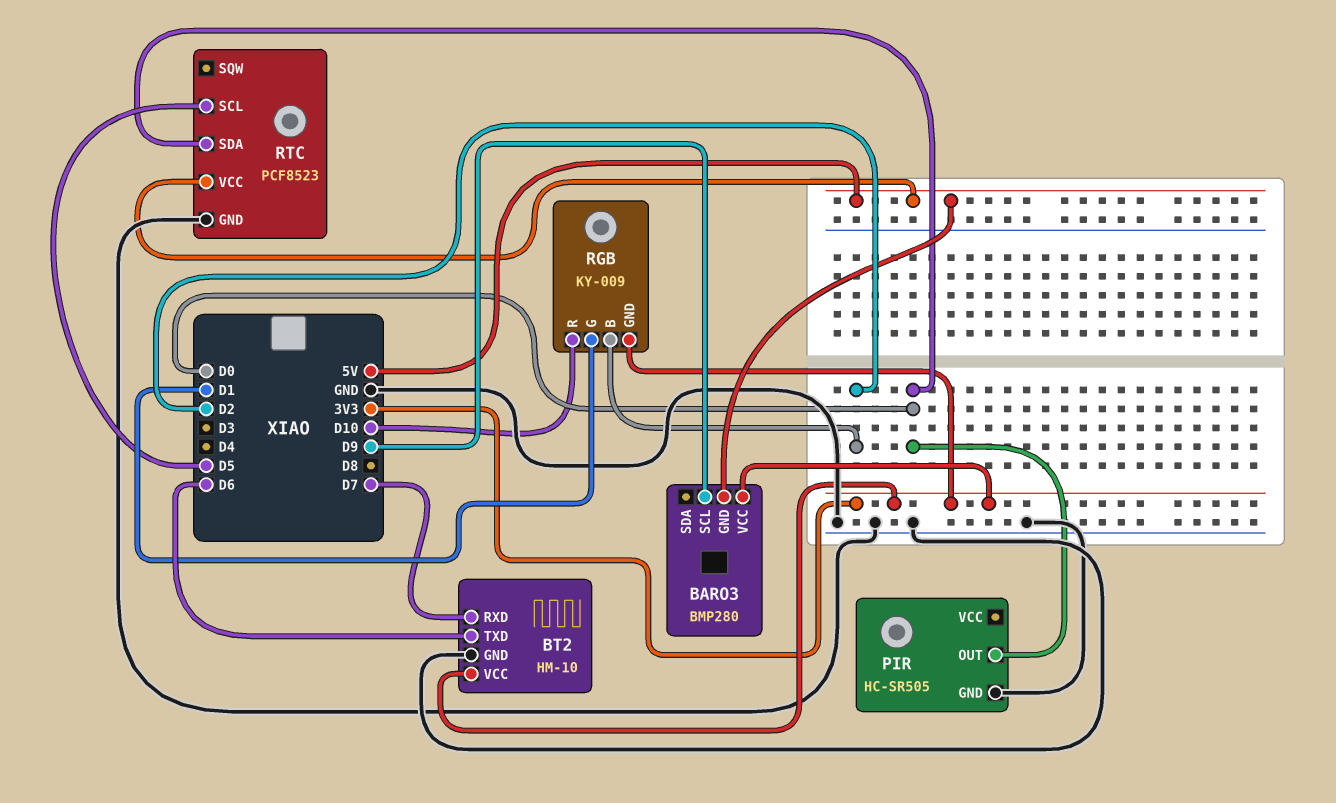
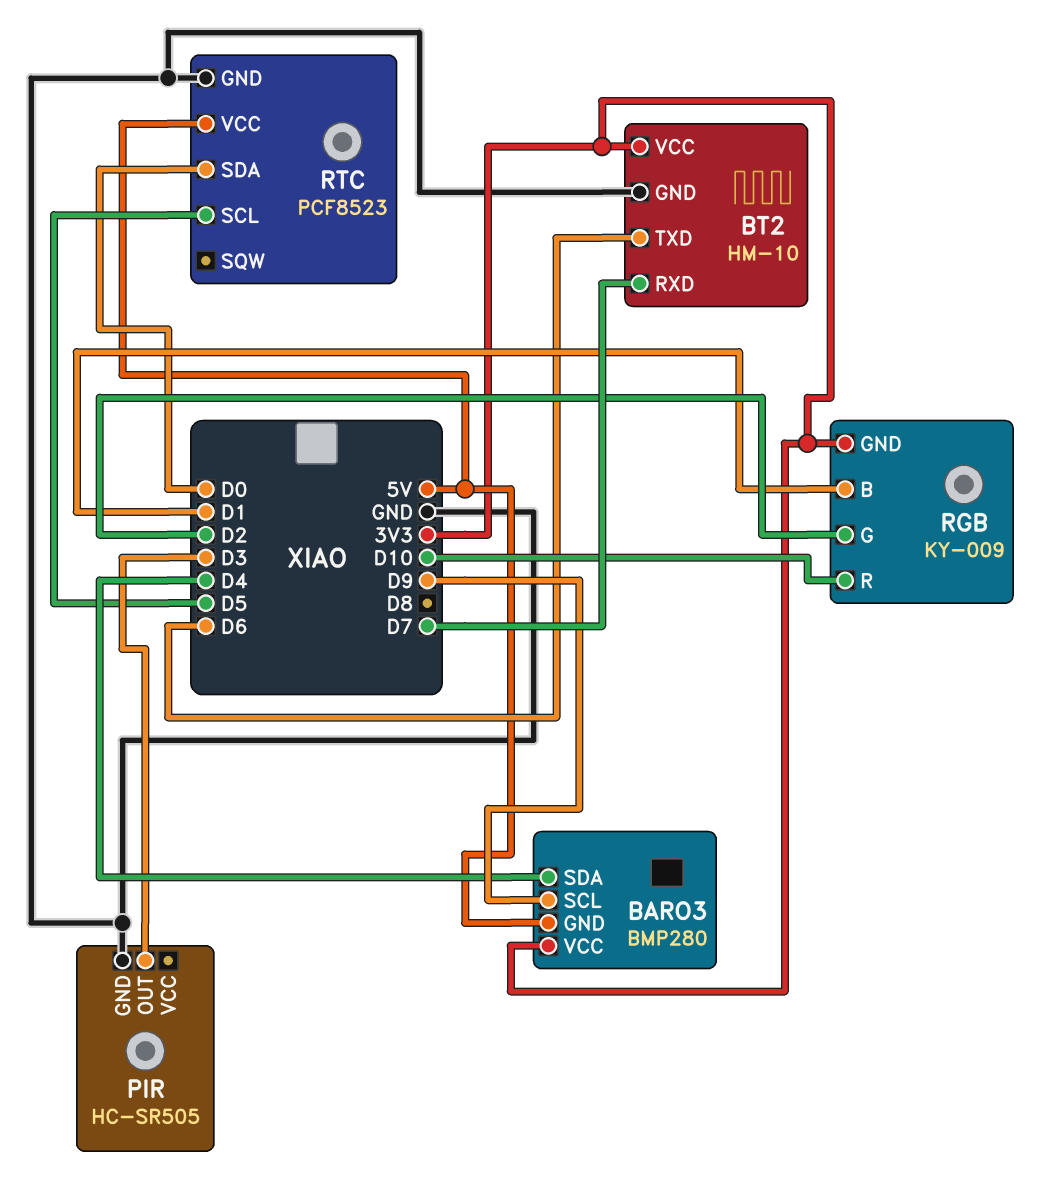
BARO3 pin SDA: none -> D4
PIR pin OUT: D0 -> D3
RGB pin B: D2 -> D1
RGB pin G: D1 -> D2

